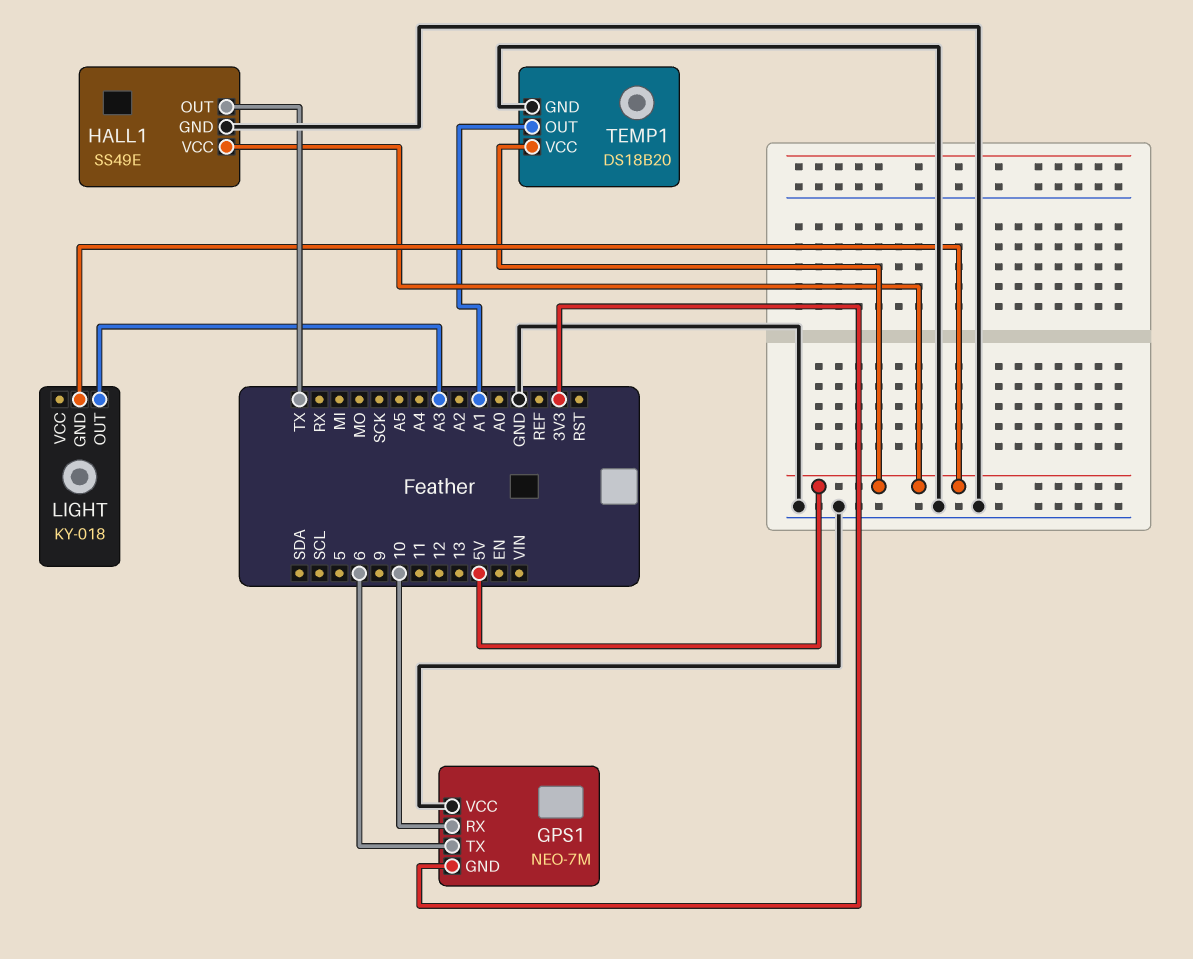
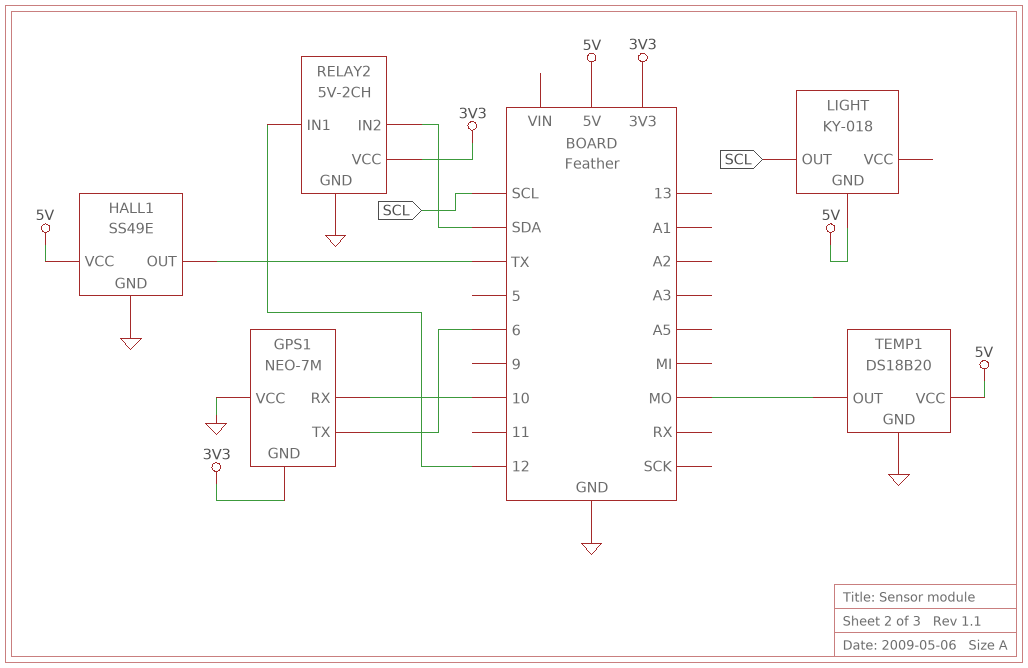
LIGHT pin OUT: A3 -> SCL
RELAY2: none -> 5V-2CH
RELAY2 pin GND: none -> GND
RELAY2 pin IN1: none -> 12
RELAY2 pin IN2: none -> SDA
RELAY2 pin VCC: none -> 3V3
TEMP1 pin OUT: A1 -> MO

